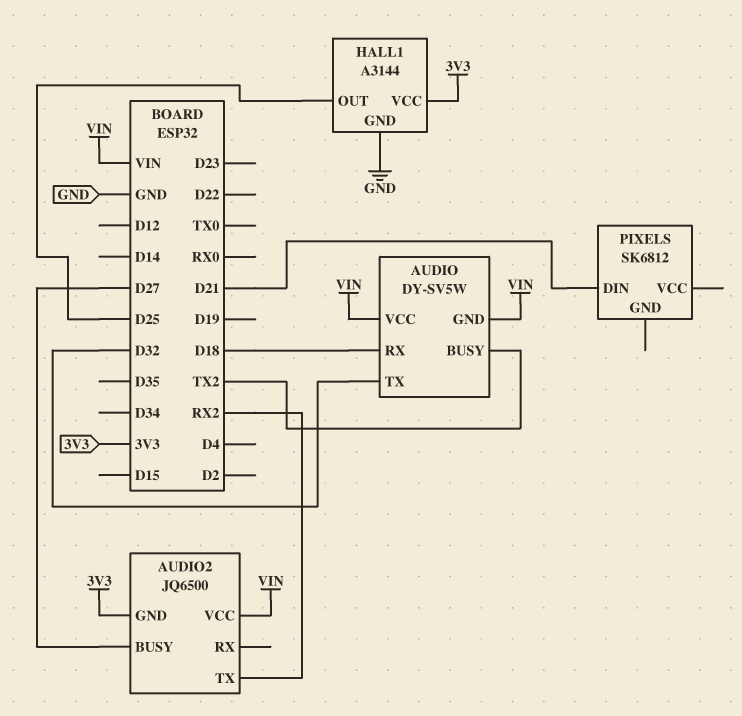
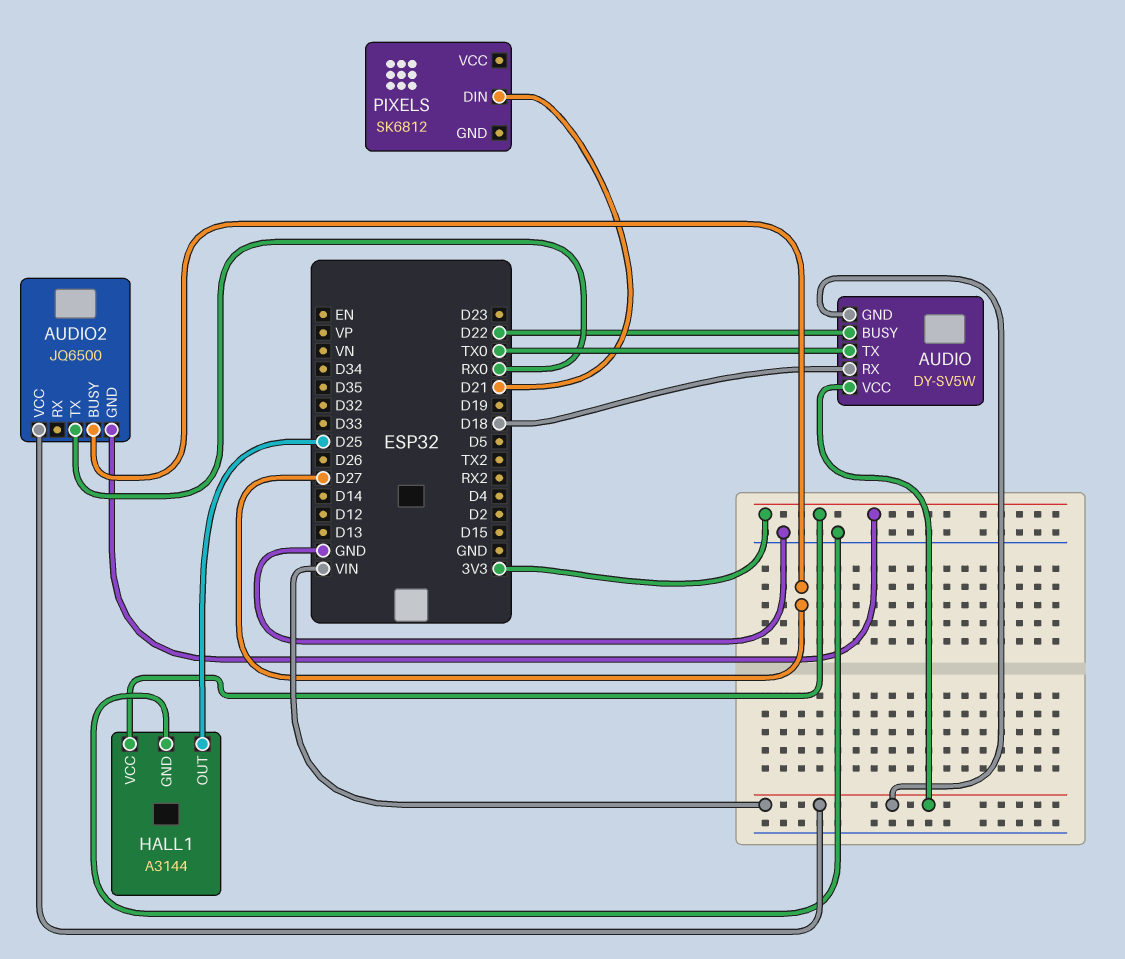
AUDIO pin BUSY: TX2 -> D22
AUDIO pin TX: D32 -> TX0
AUDIO2 pin TX: RX2 -> RX0

